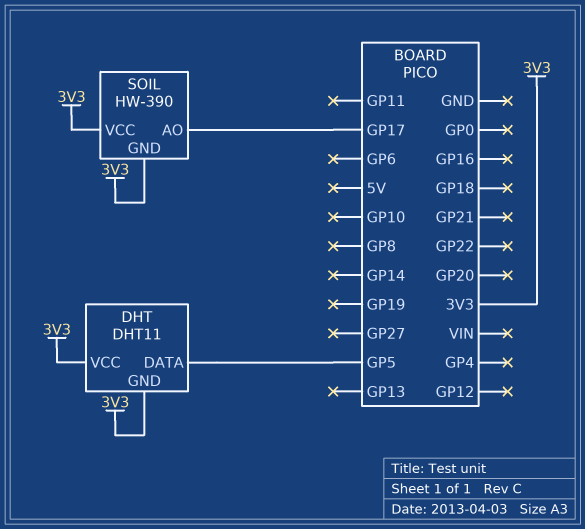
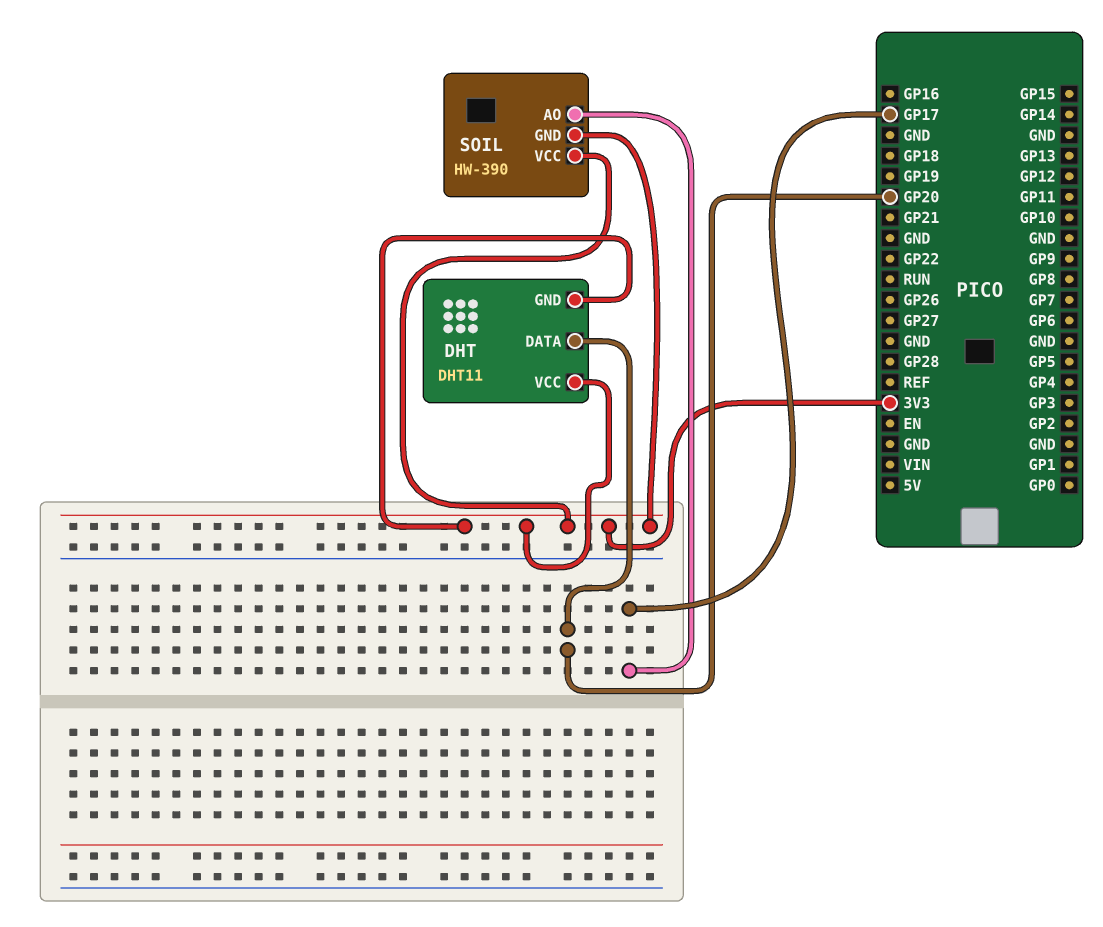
DHT pin DATA: GP5 -> GP20

